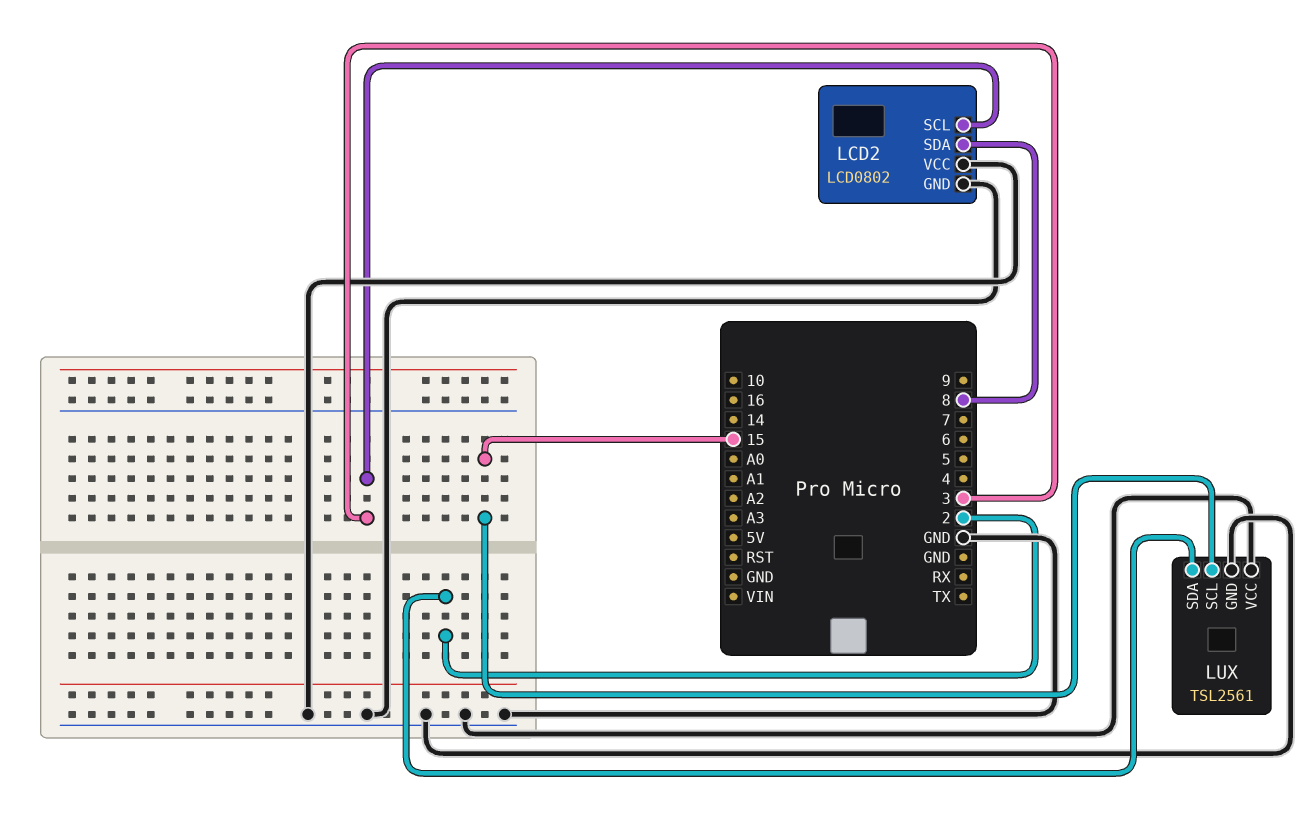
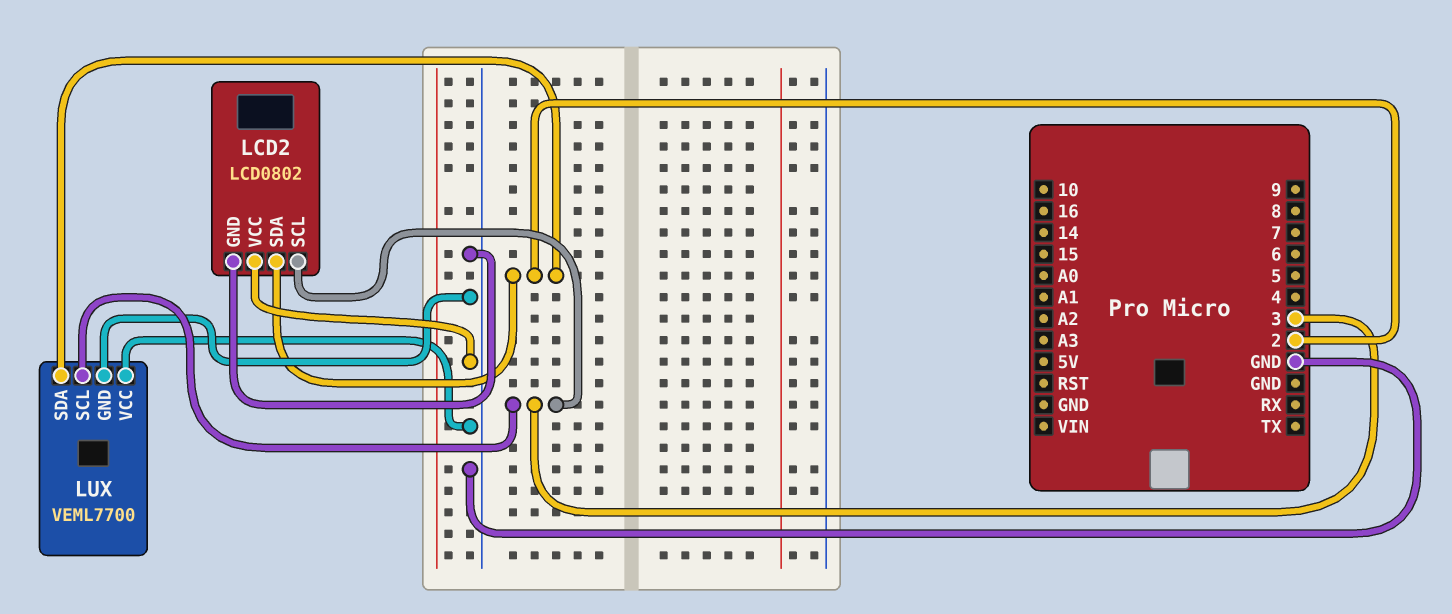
LCD2 pin SDA: 8 -> 2
LUX: TSL2561 -> VEML7700
LUX pin SCL: 15 -> 3

